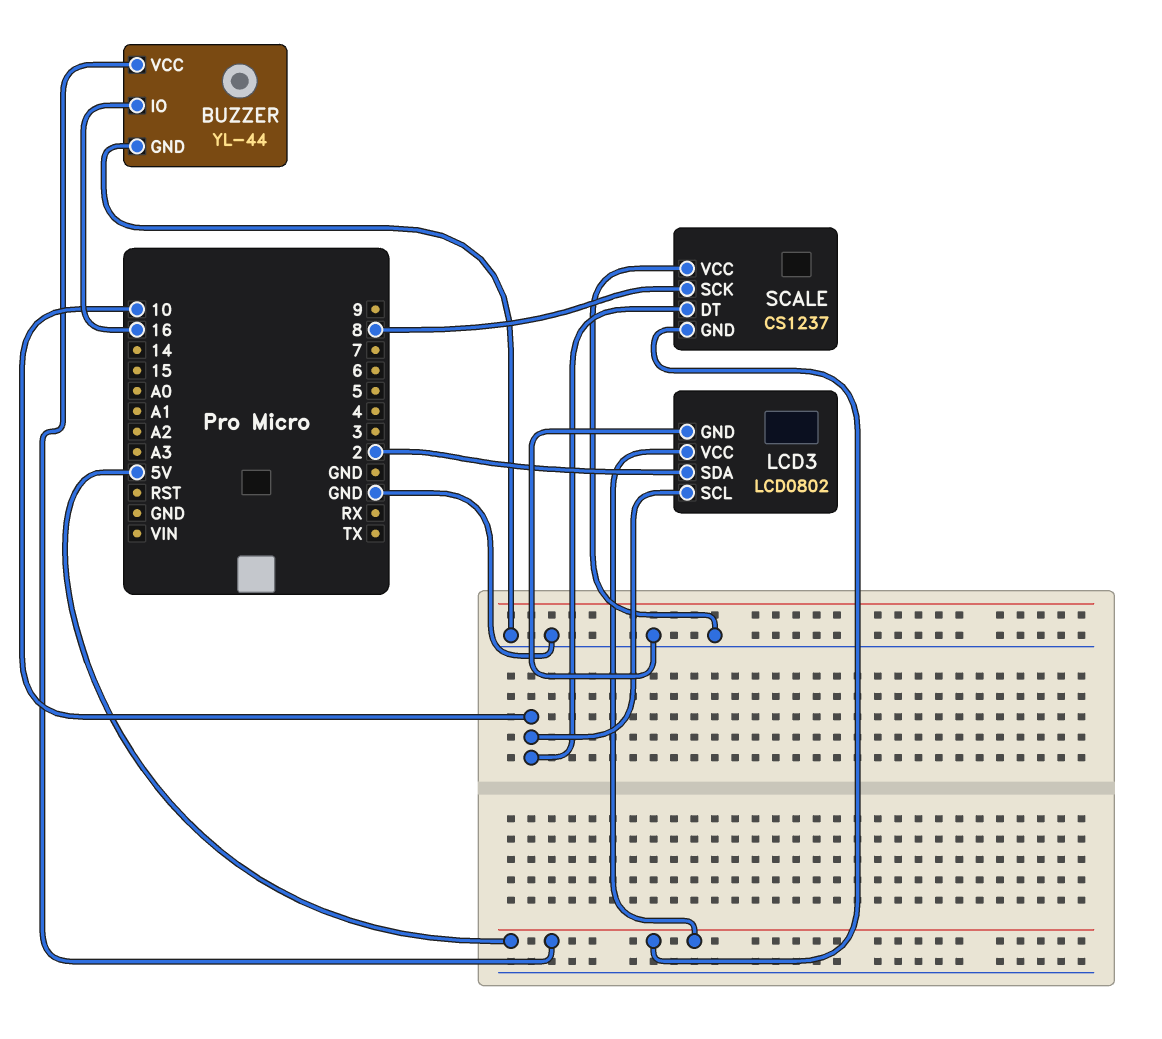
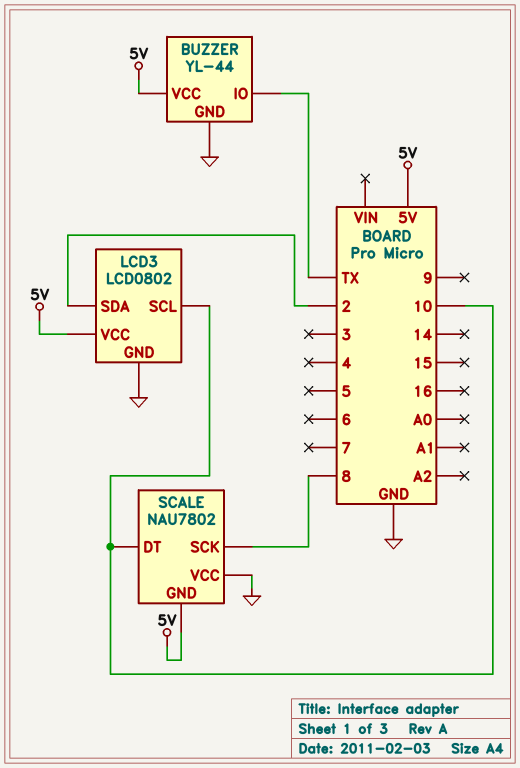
BUZZER pin IO: 16 -> TX
SCALE: CS1237 -> NAU7802

